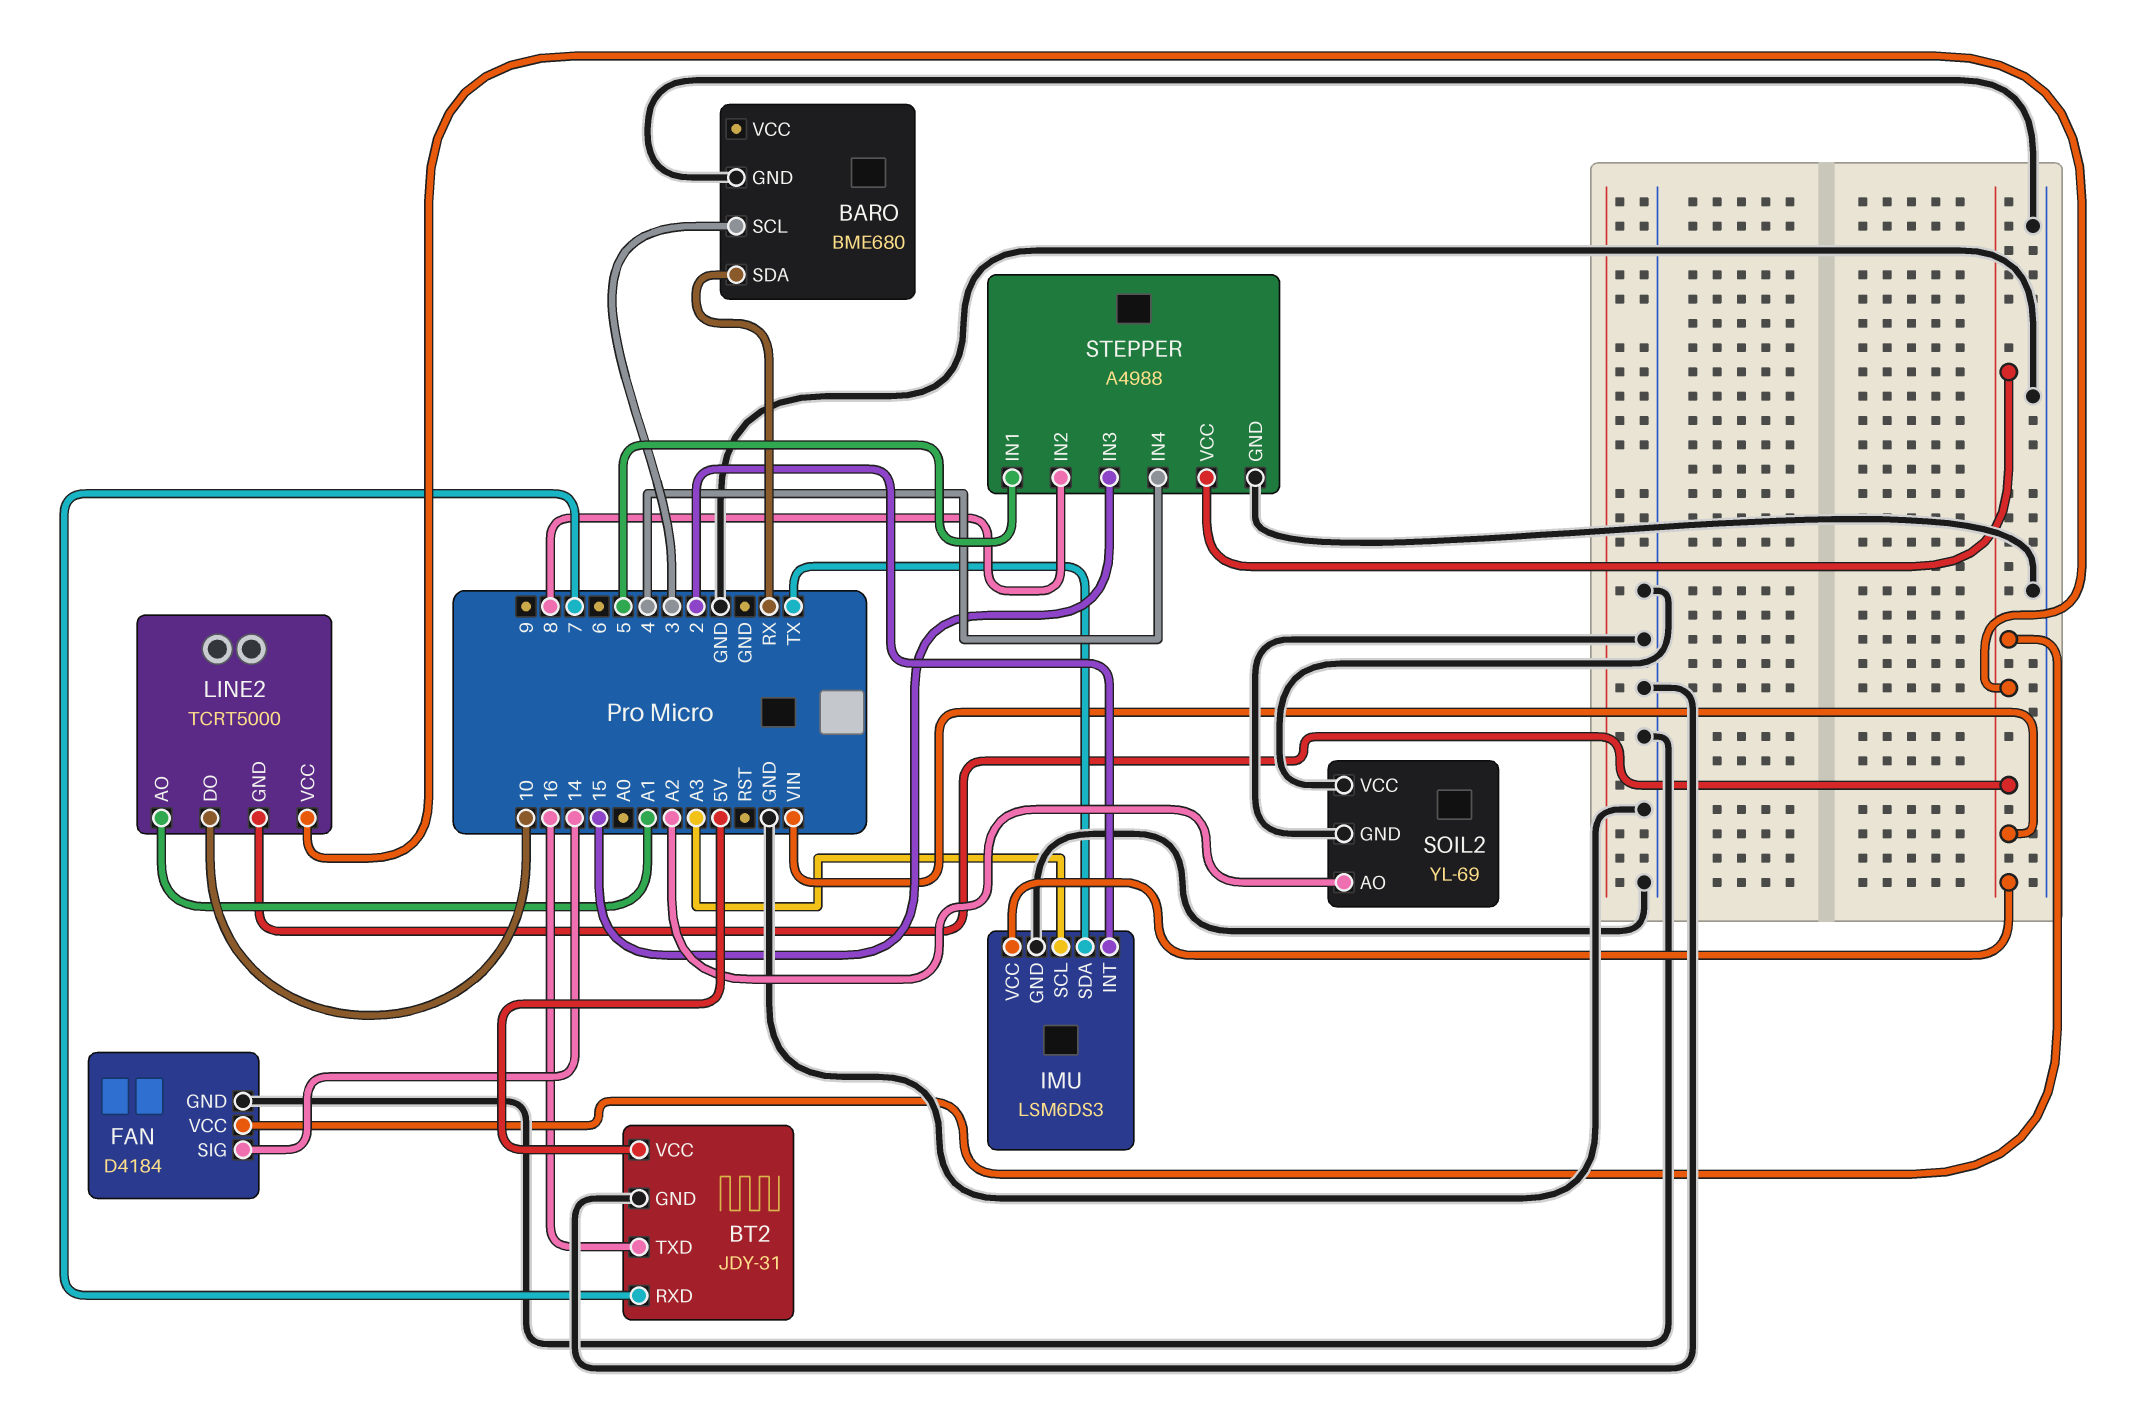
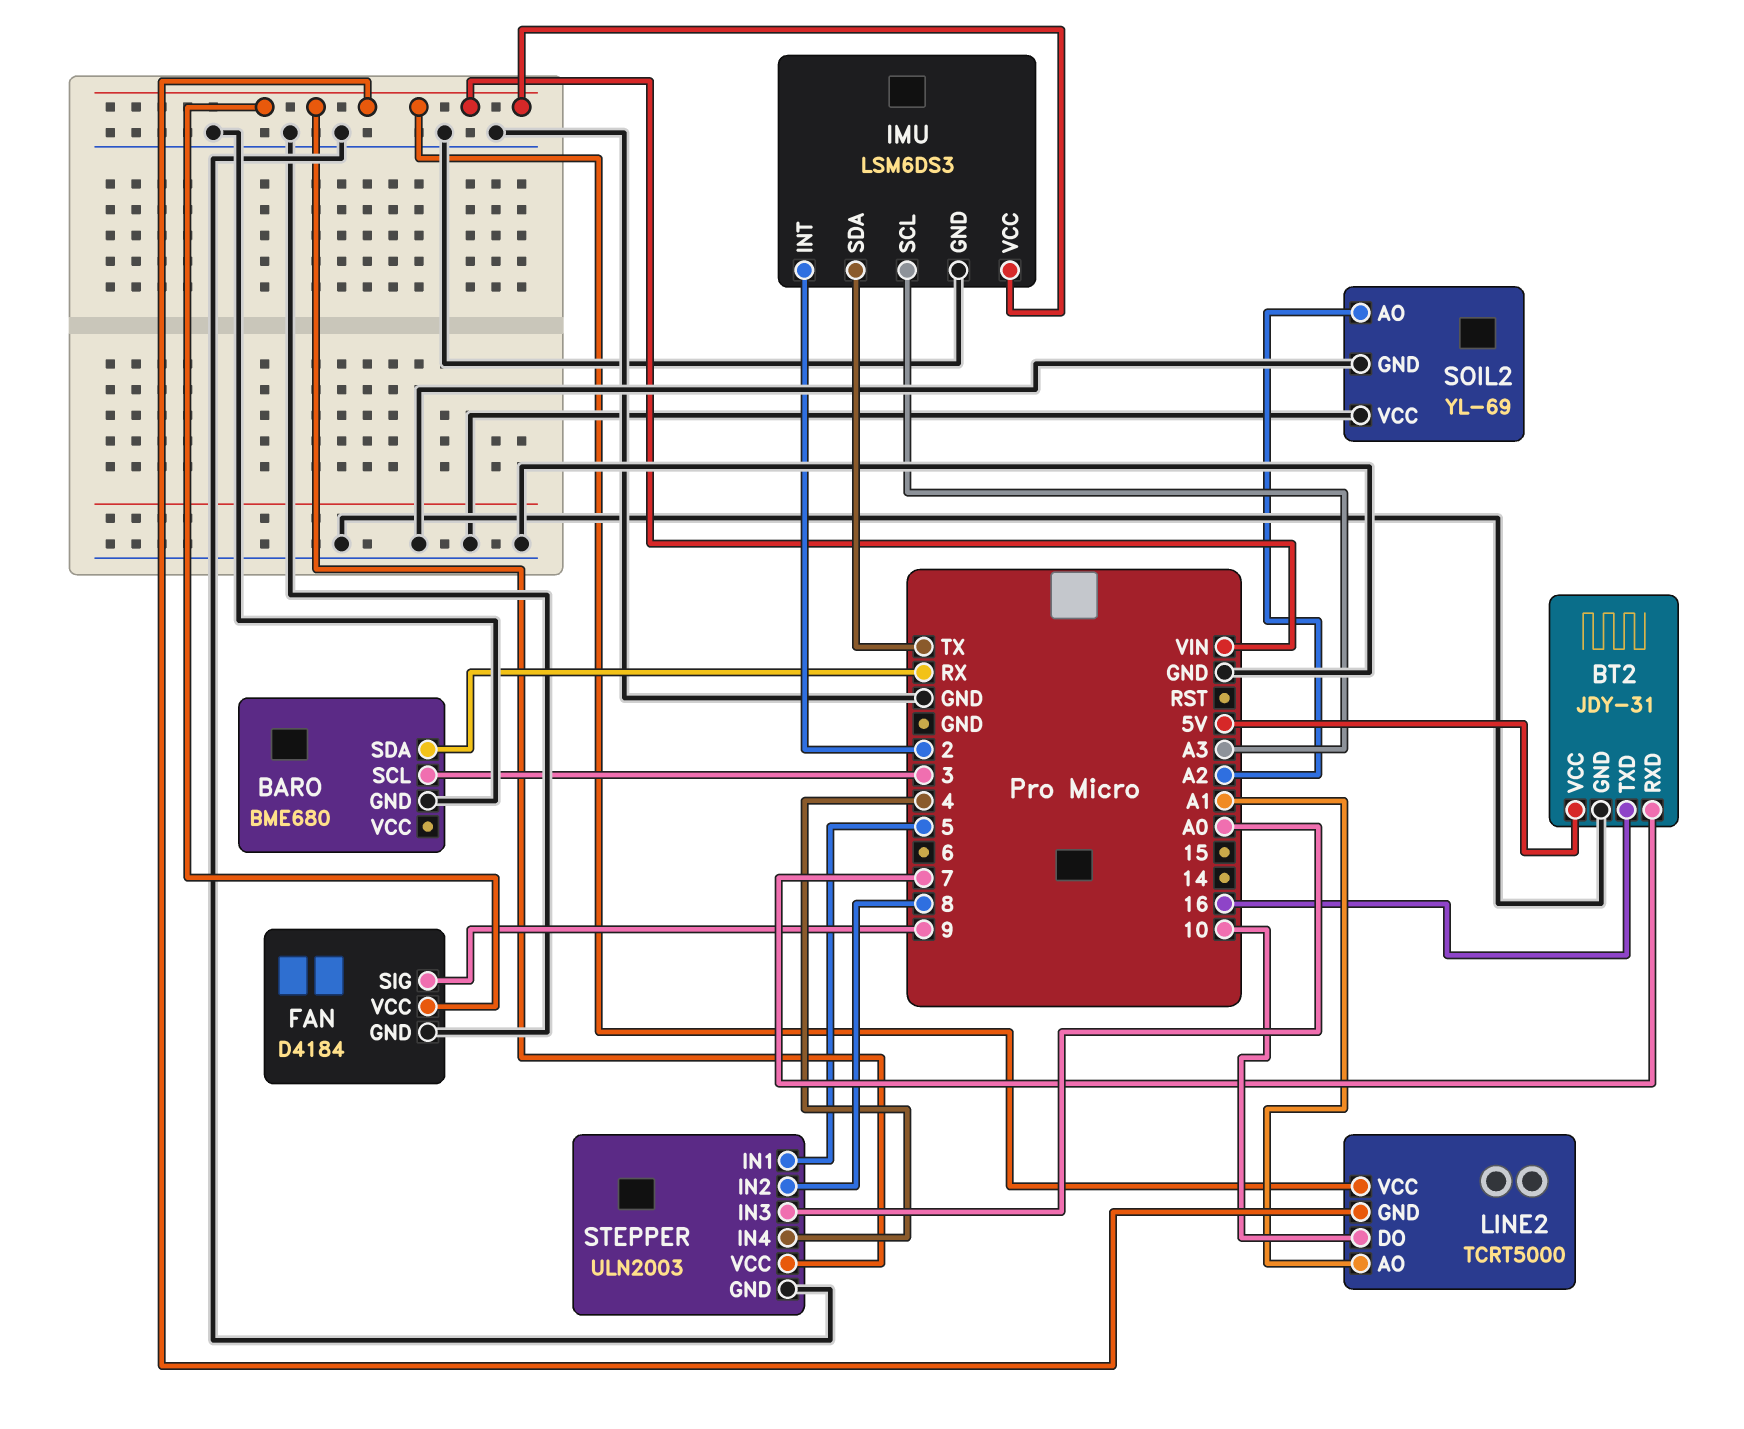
FAN pin SIG: 14 -> 9
STEPPER: A4988 -> ULN2003
STEPPER pin IN3: 15 -> A0

